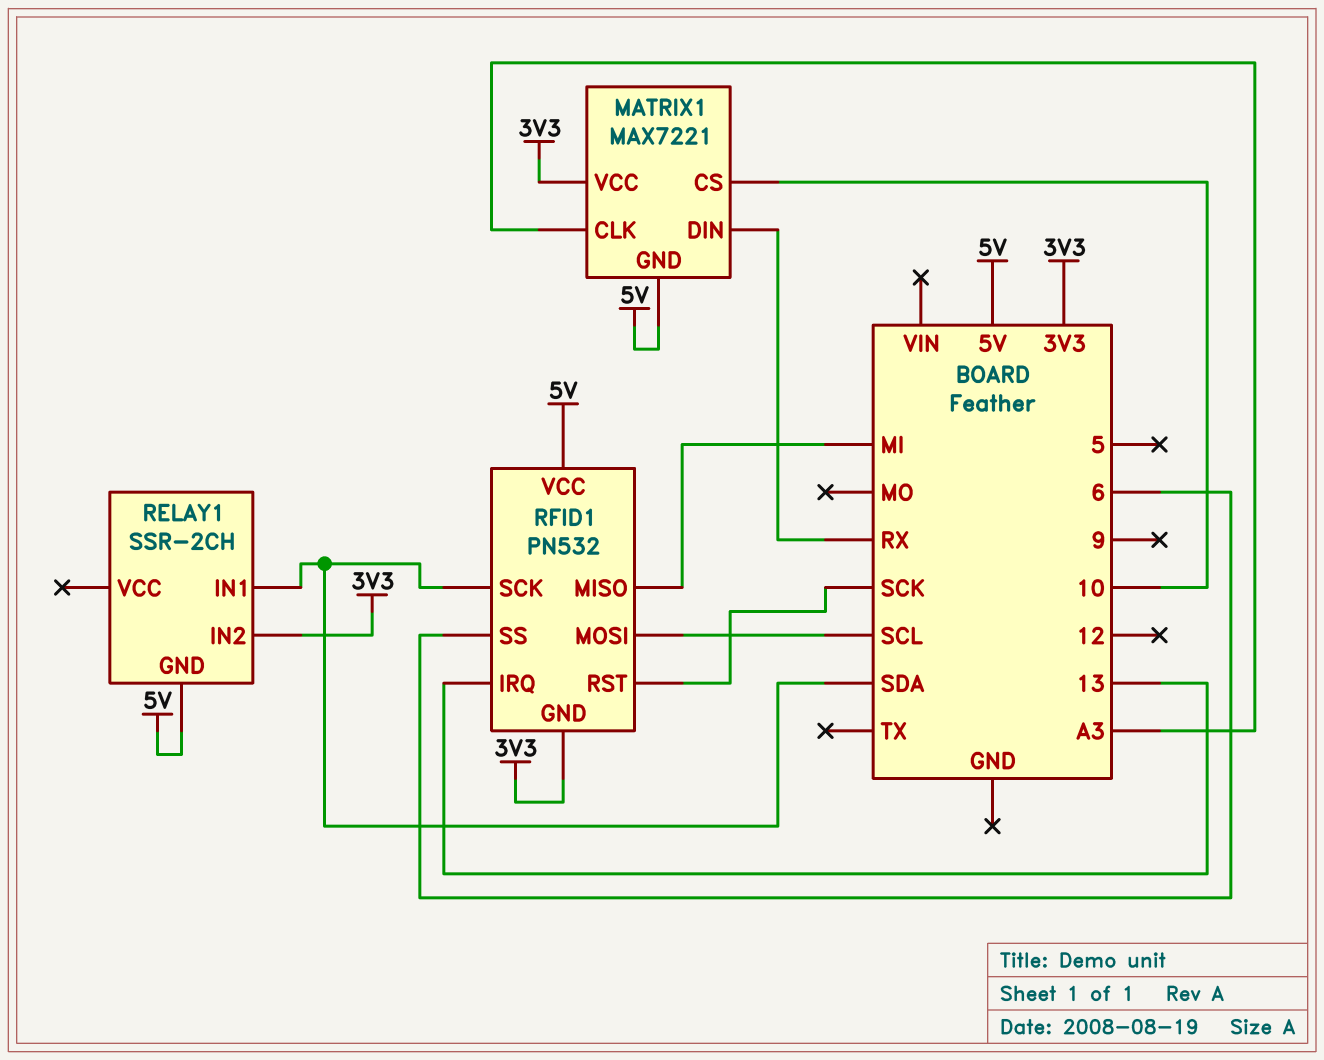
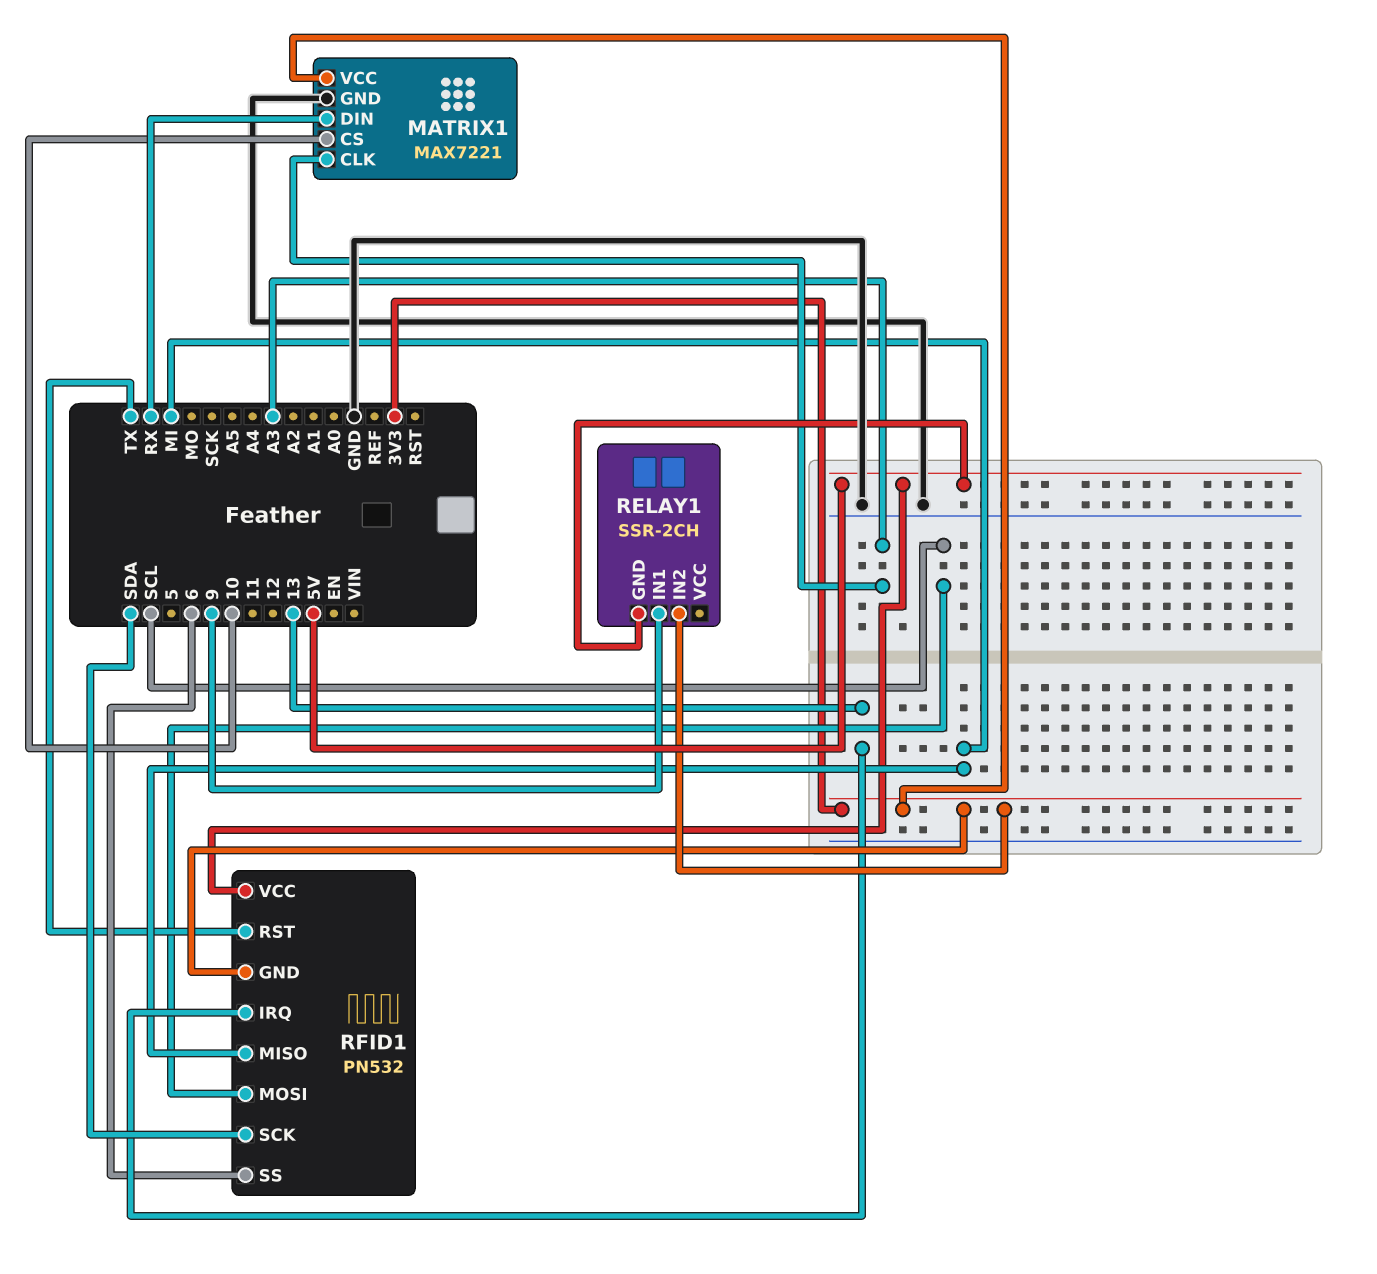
MATRIX1 pin GND: 5V -> GND
RELAY1 pin IN1: SDA -> 9
RFID1 pin RST: SCK -> TX

